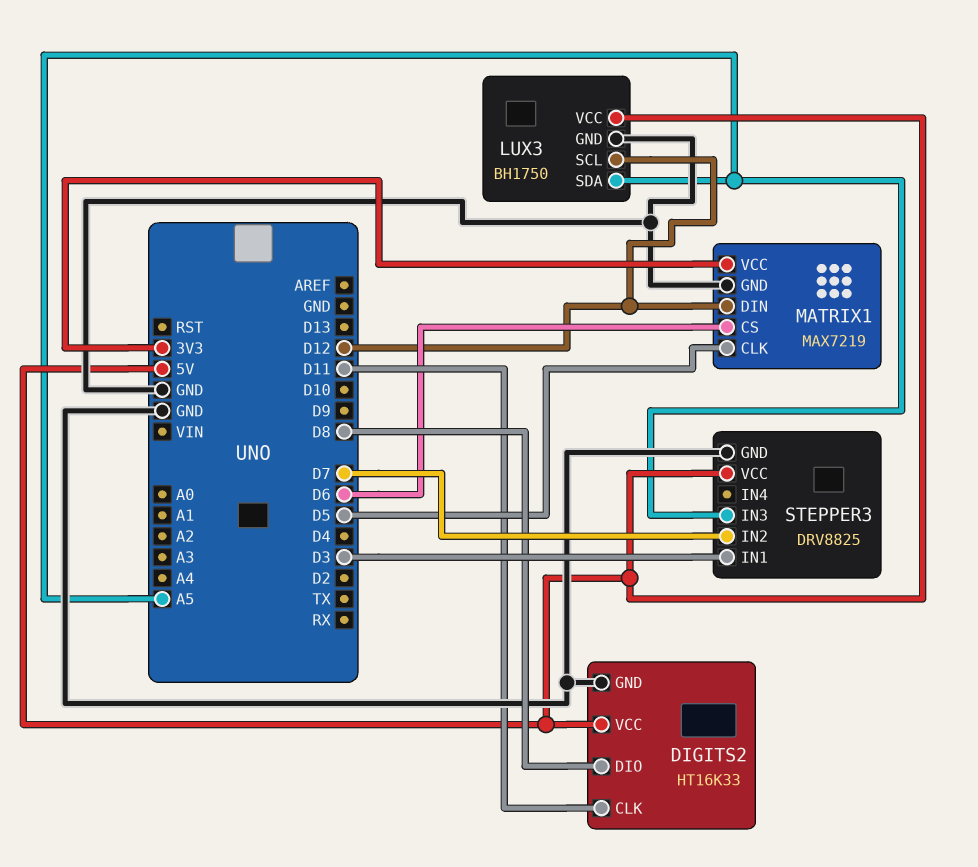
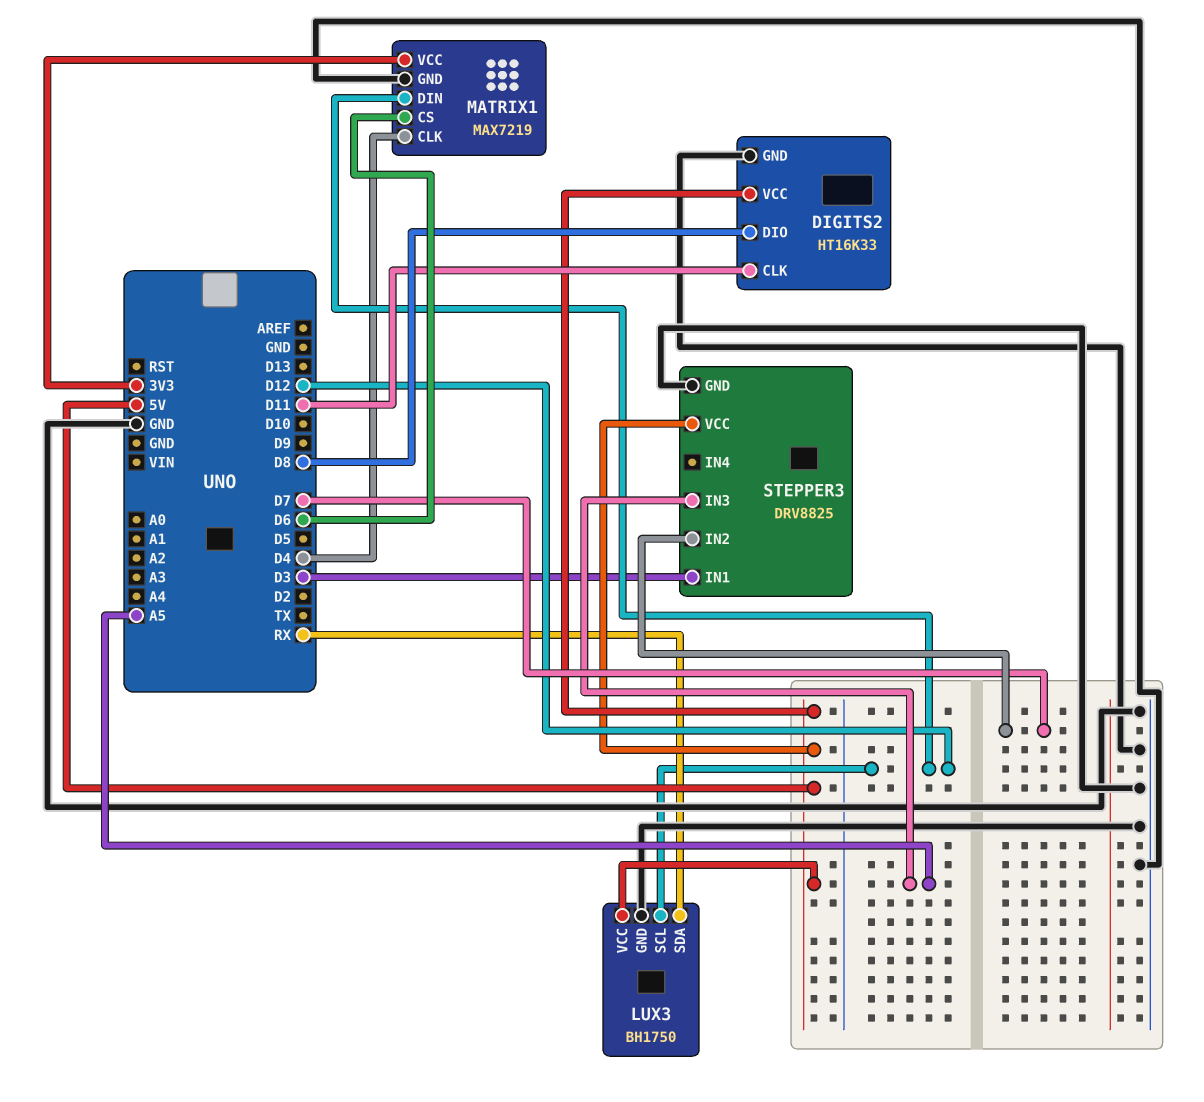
LUX3 pin SDA: A5 -> RX
MATRIX1 pin CLK: D5 -> D4

